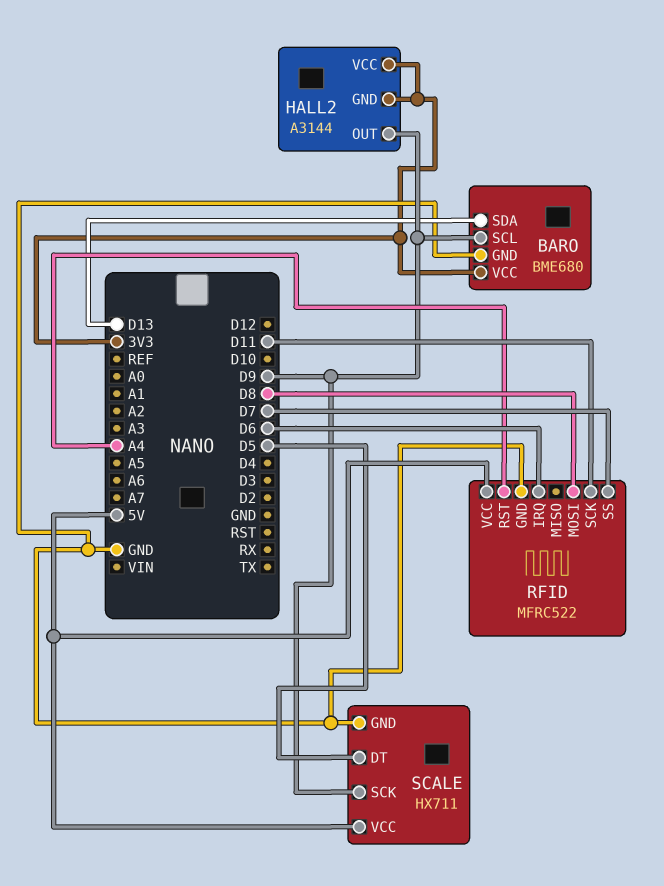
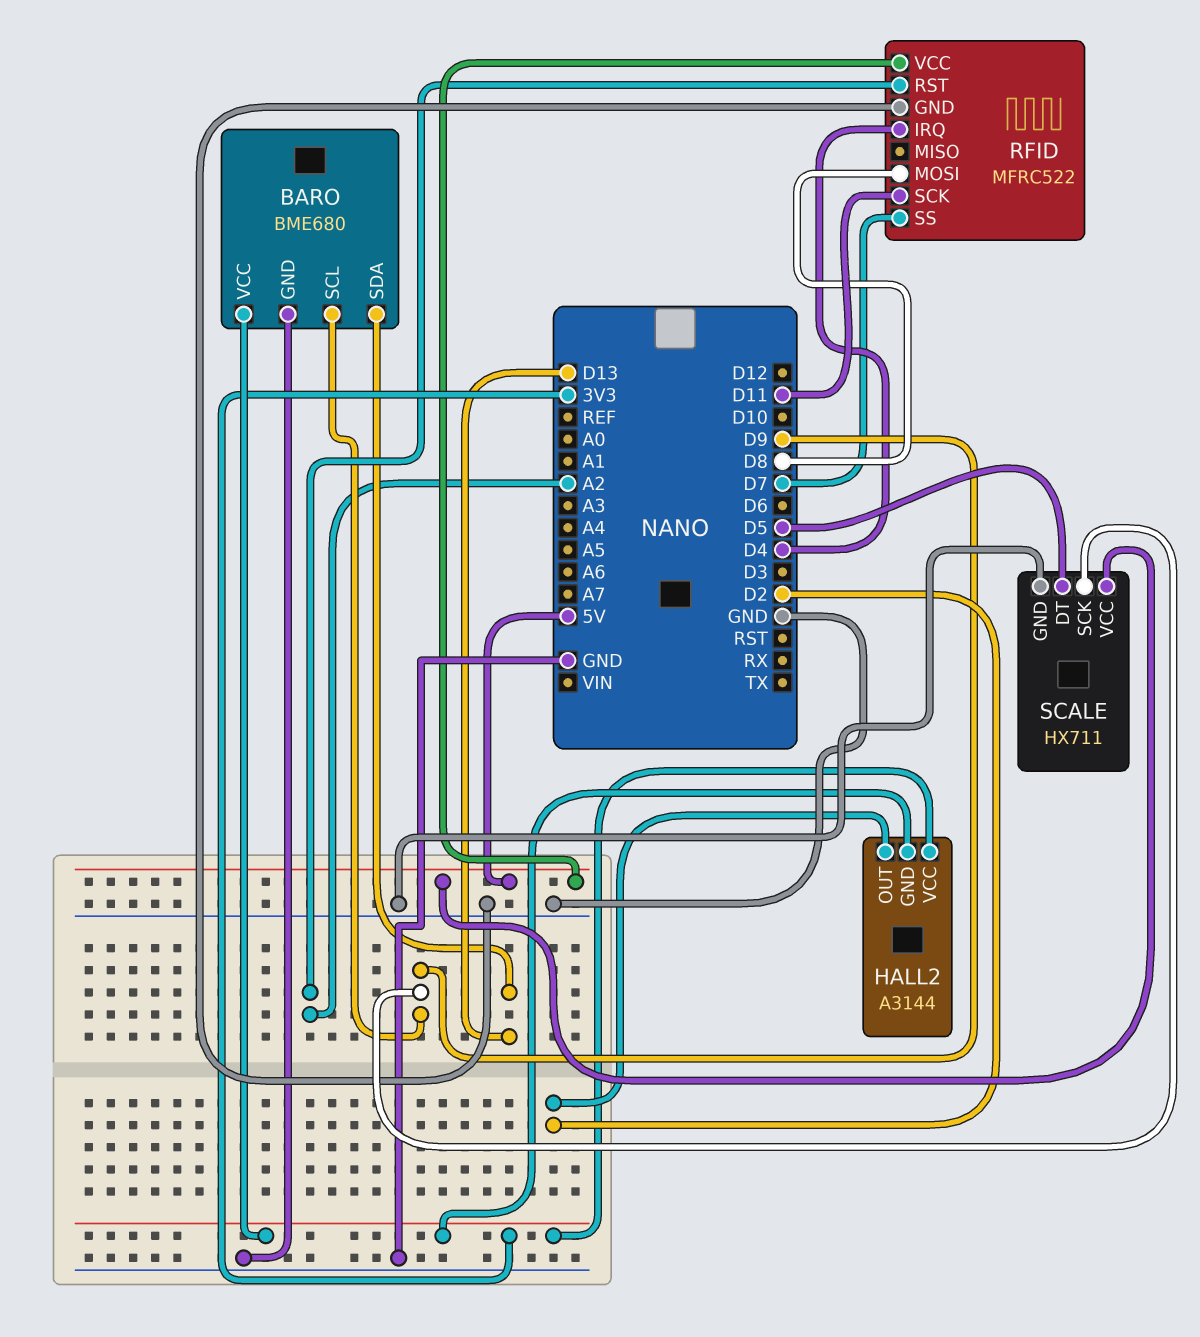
HALL2 pin OUT: D9 -> D2
RFID pin IRQ: D6 -> D4
RFID pin RST: A4 -> A2

